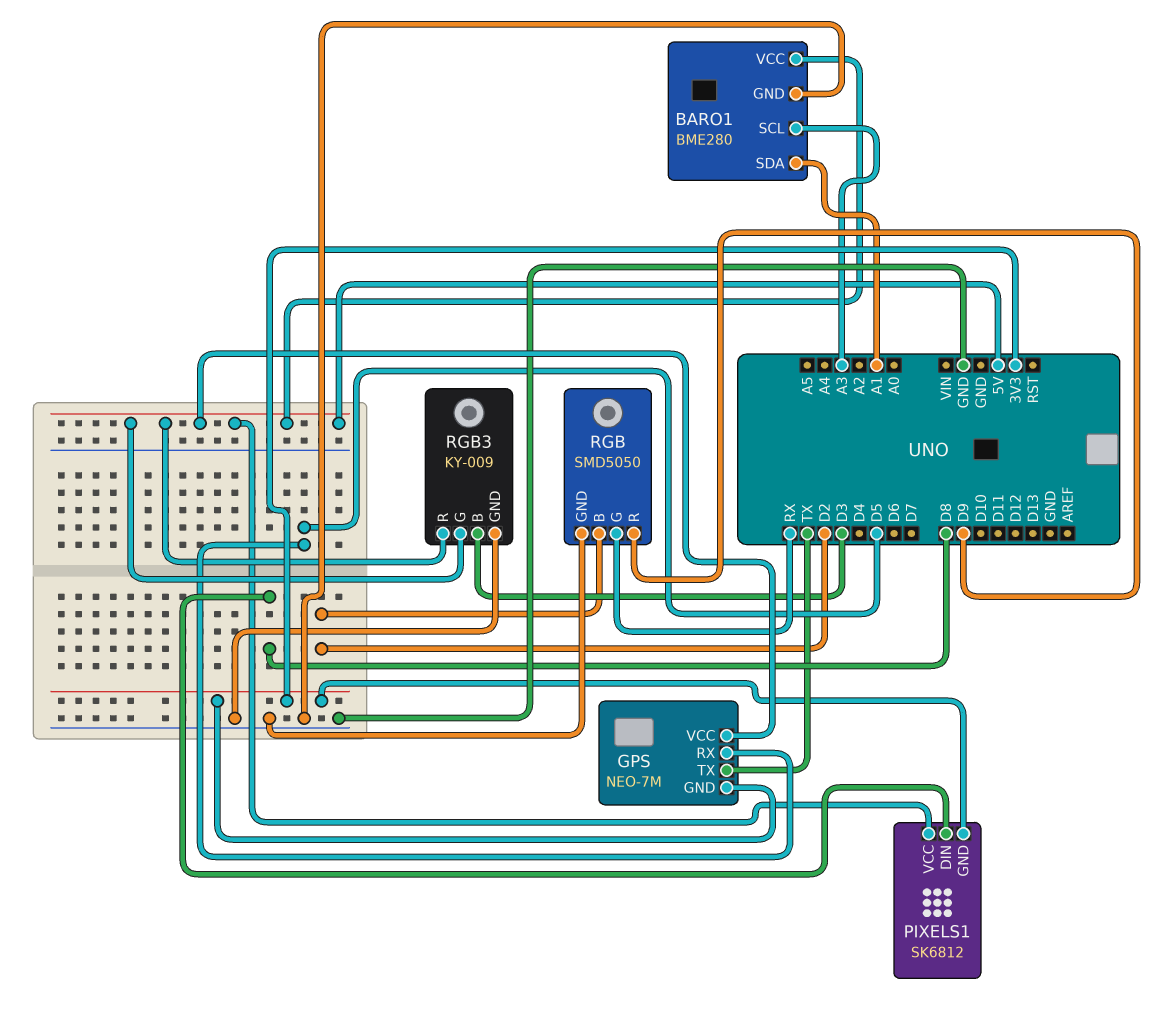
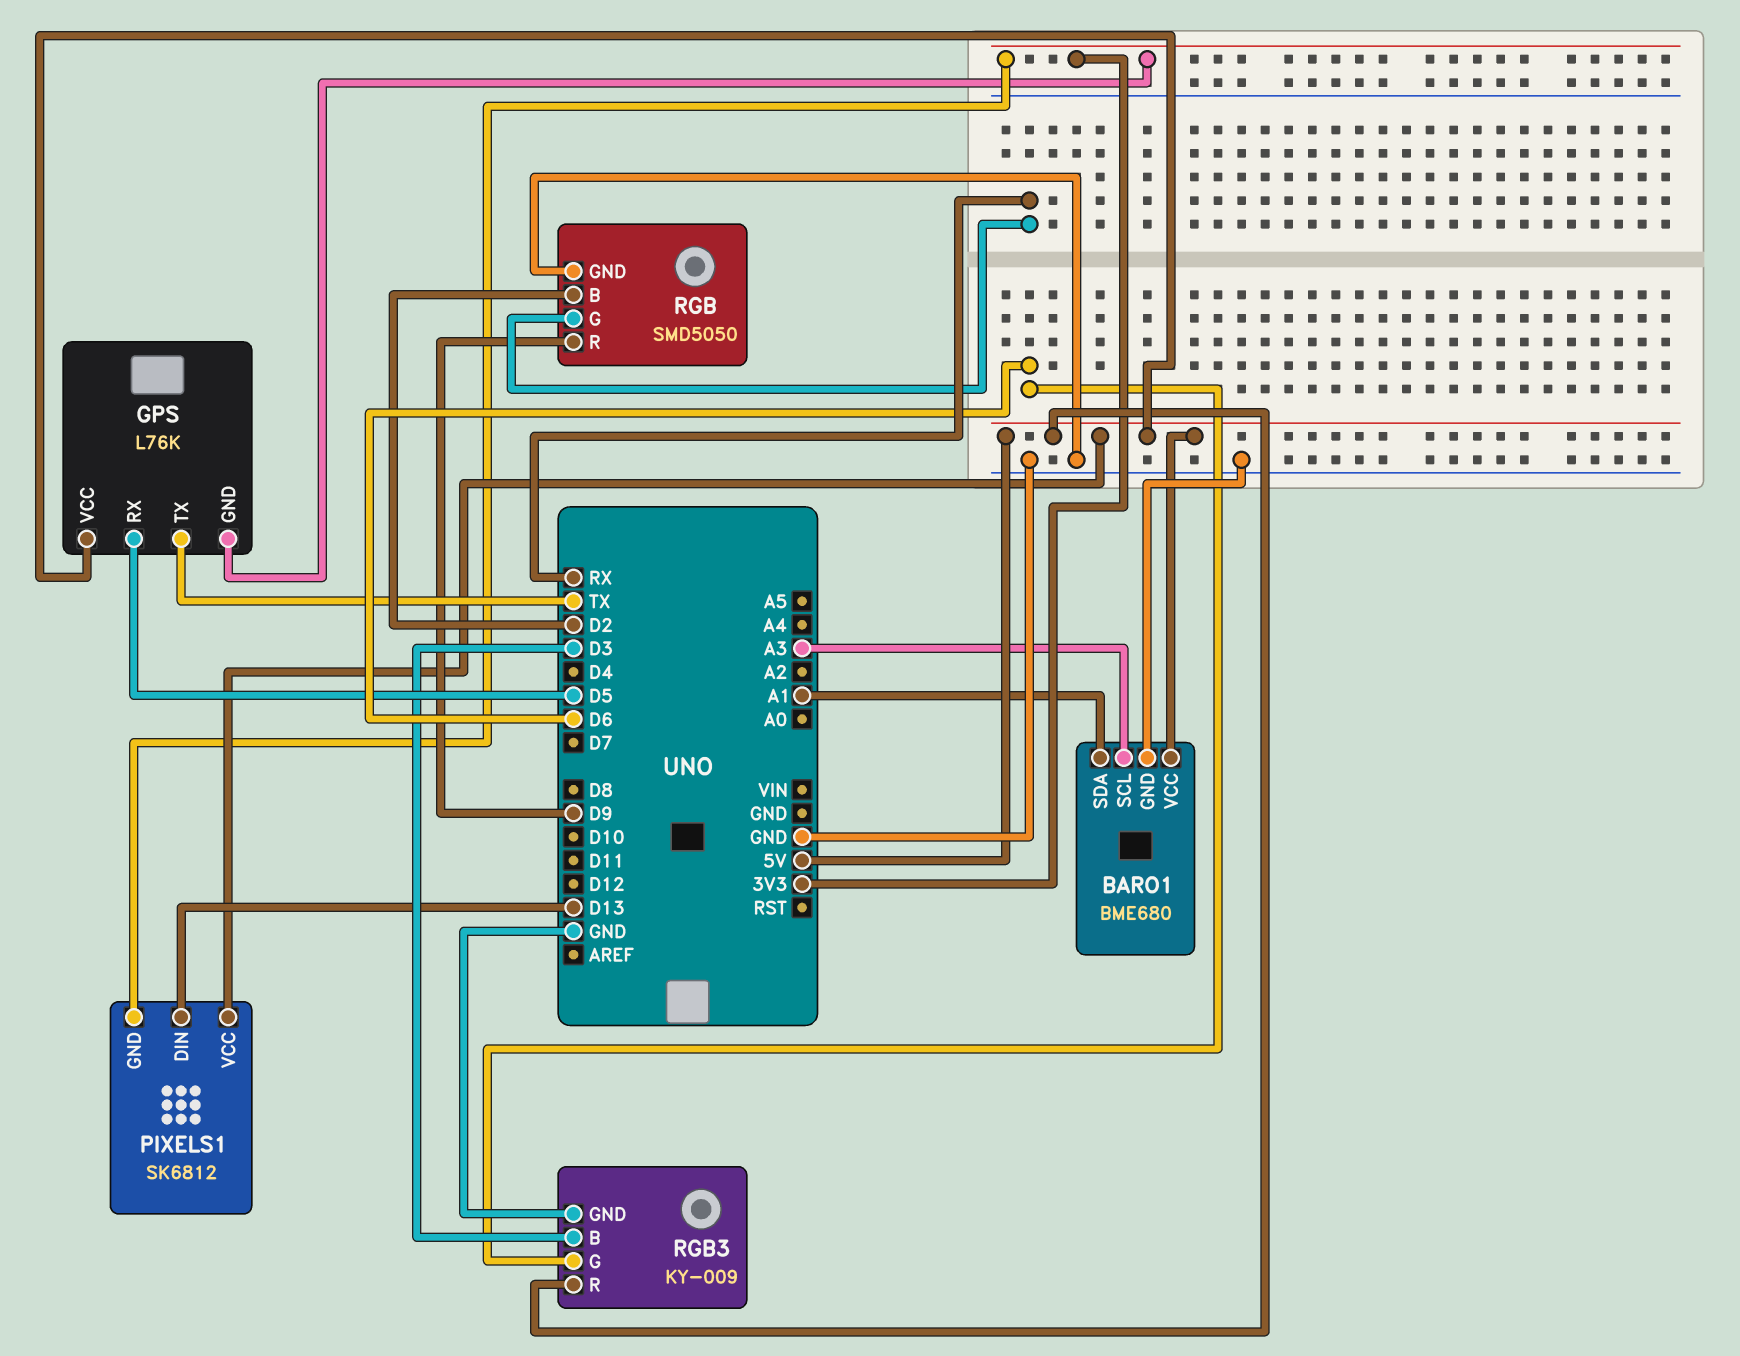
BARO1: BME280 -> BME680
GPS: NEO-7M -> L76K
PIXELS1 pin DIN: D8 -> D13
RGB3 pin G: 5V -> D6

